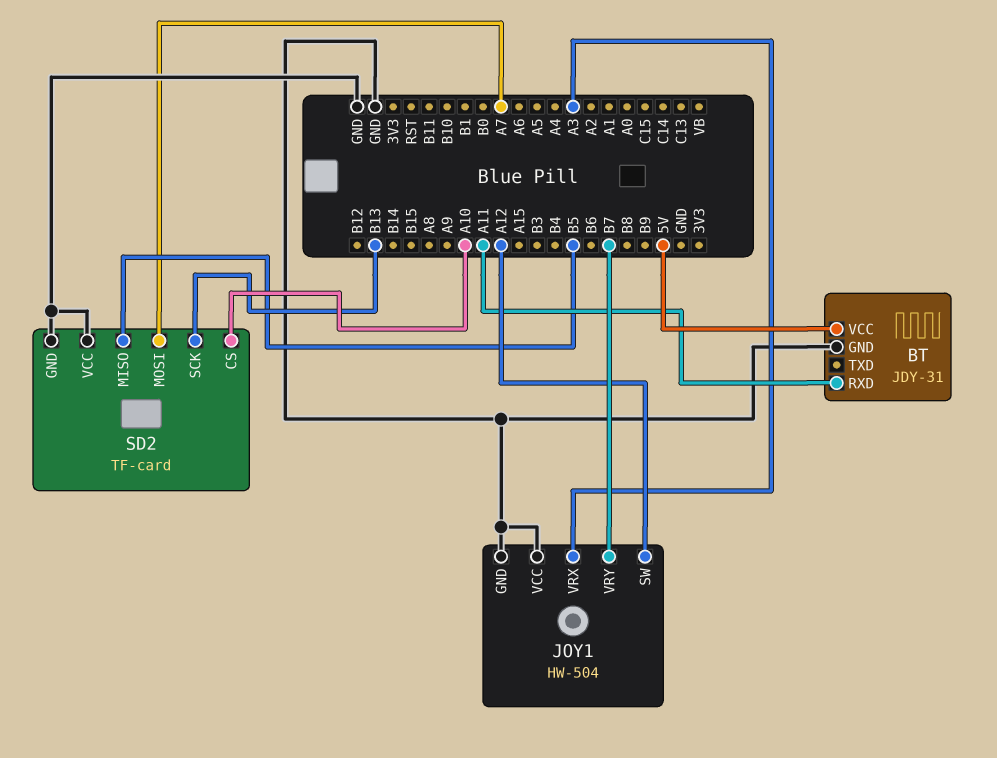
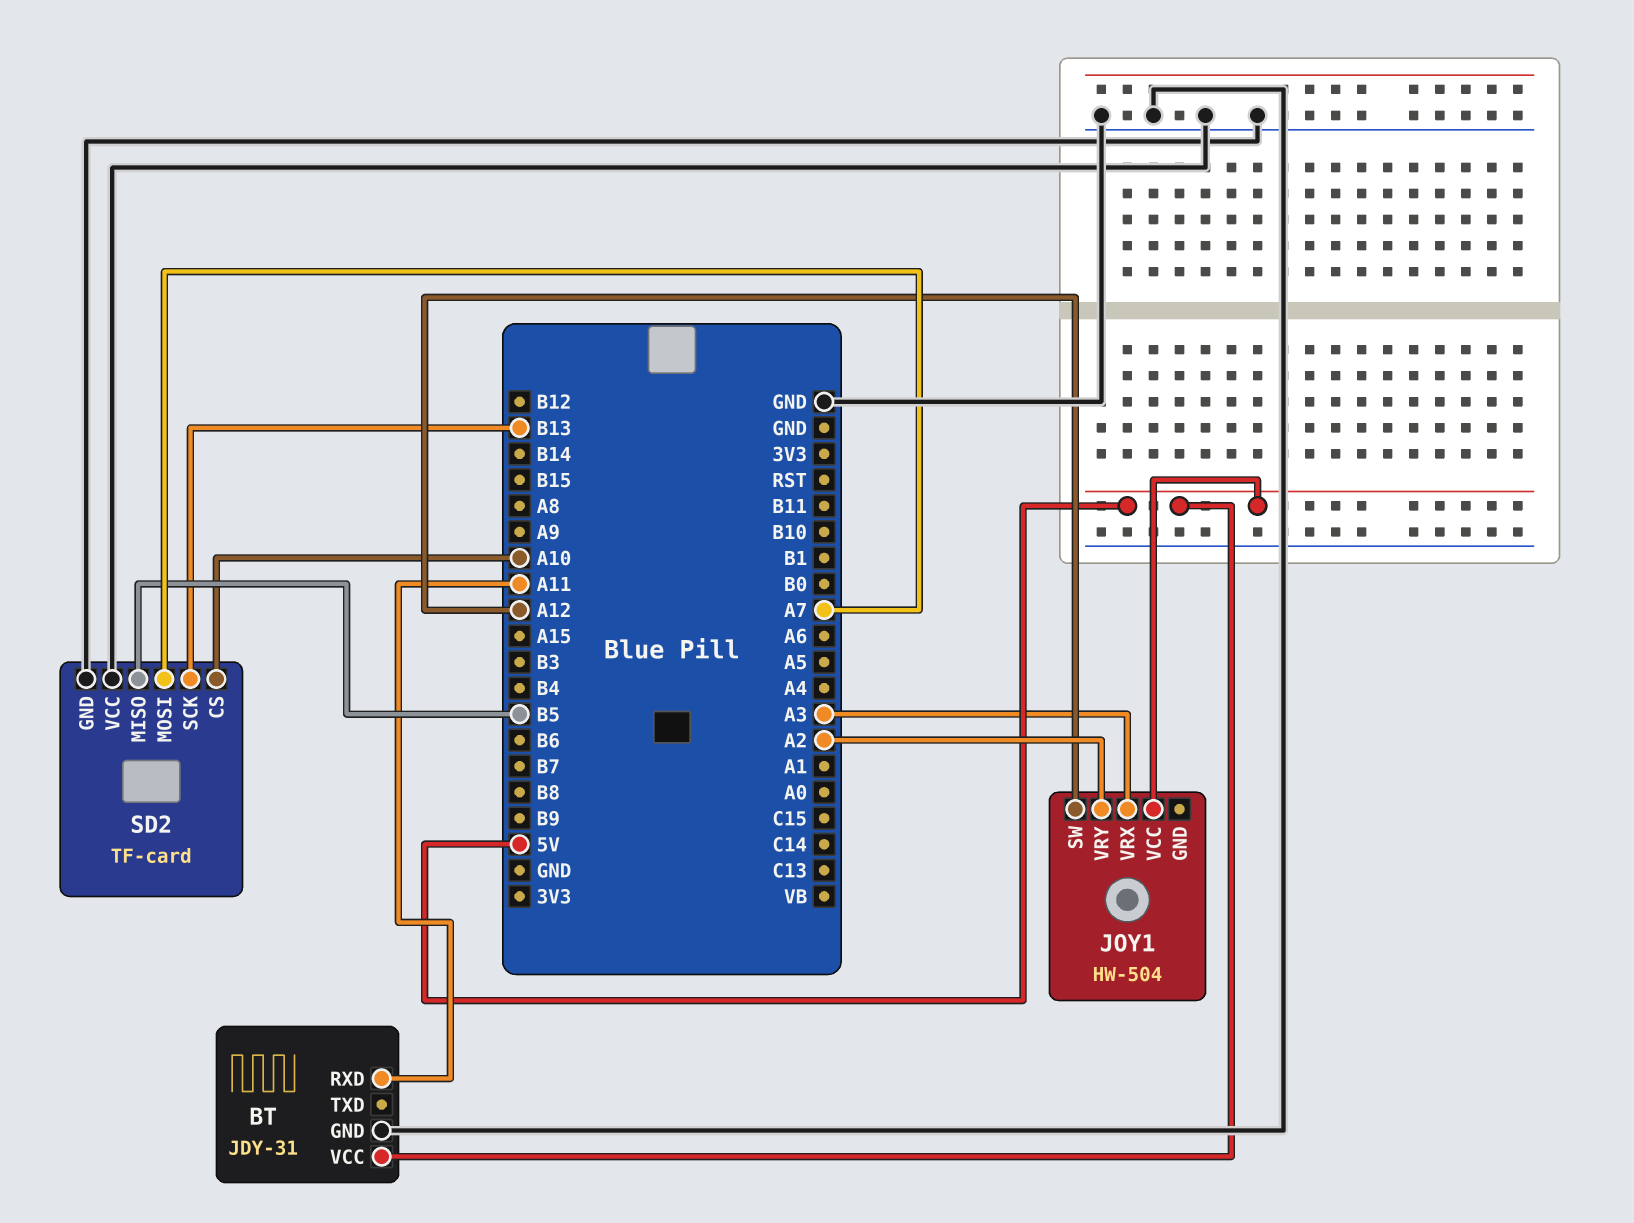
JOY1 pin GND: GND -> none
JOY1 pin VCC: GND -> 5V
JOY1 pin VRY: B7 -> A2

